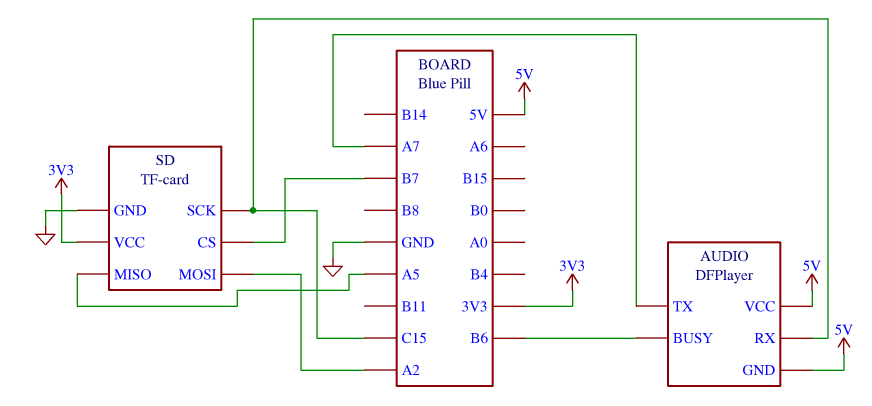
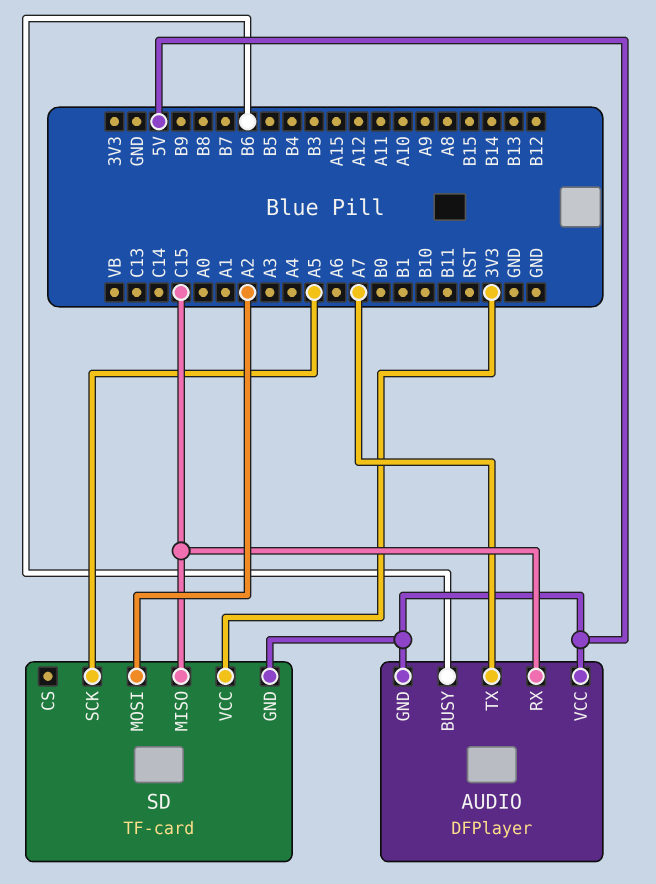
SD pin CS: B7 -> none
SD pin GND: GND -> 5V
SD pin MISO: A5 -> C15
SD pin SCK: C15 -> A5

